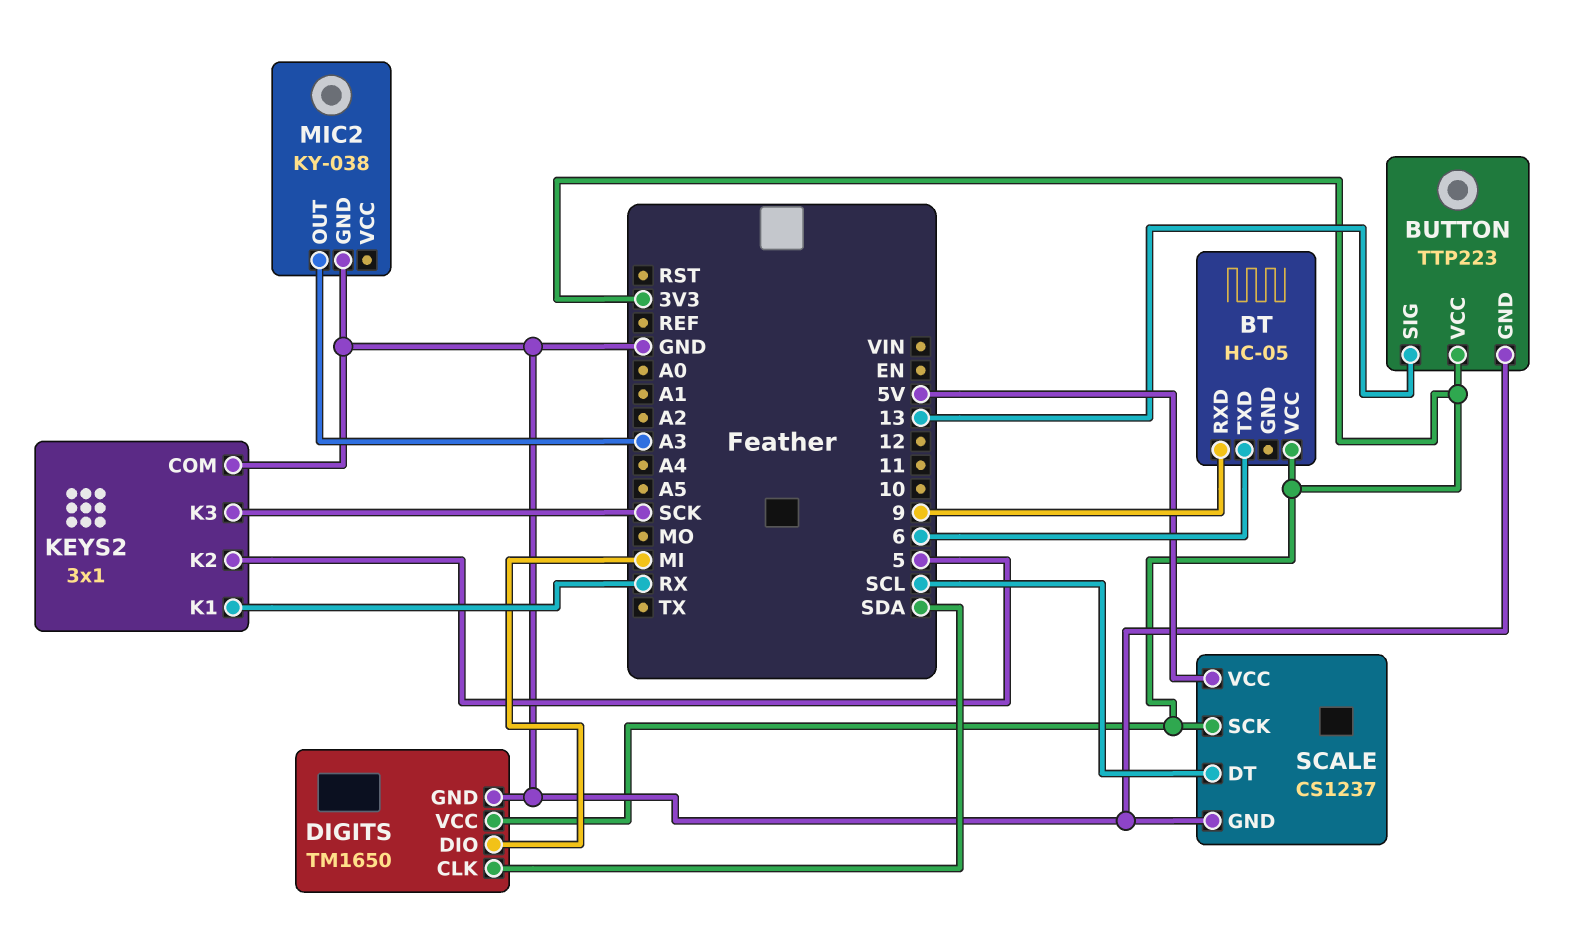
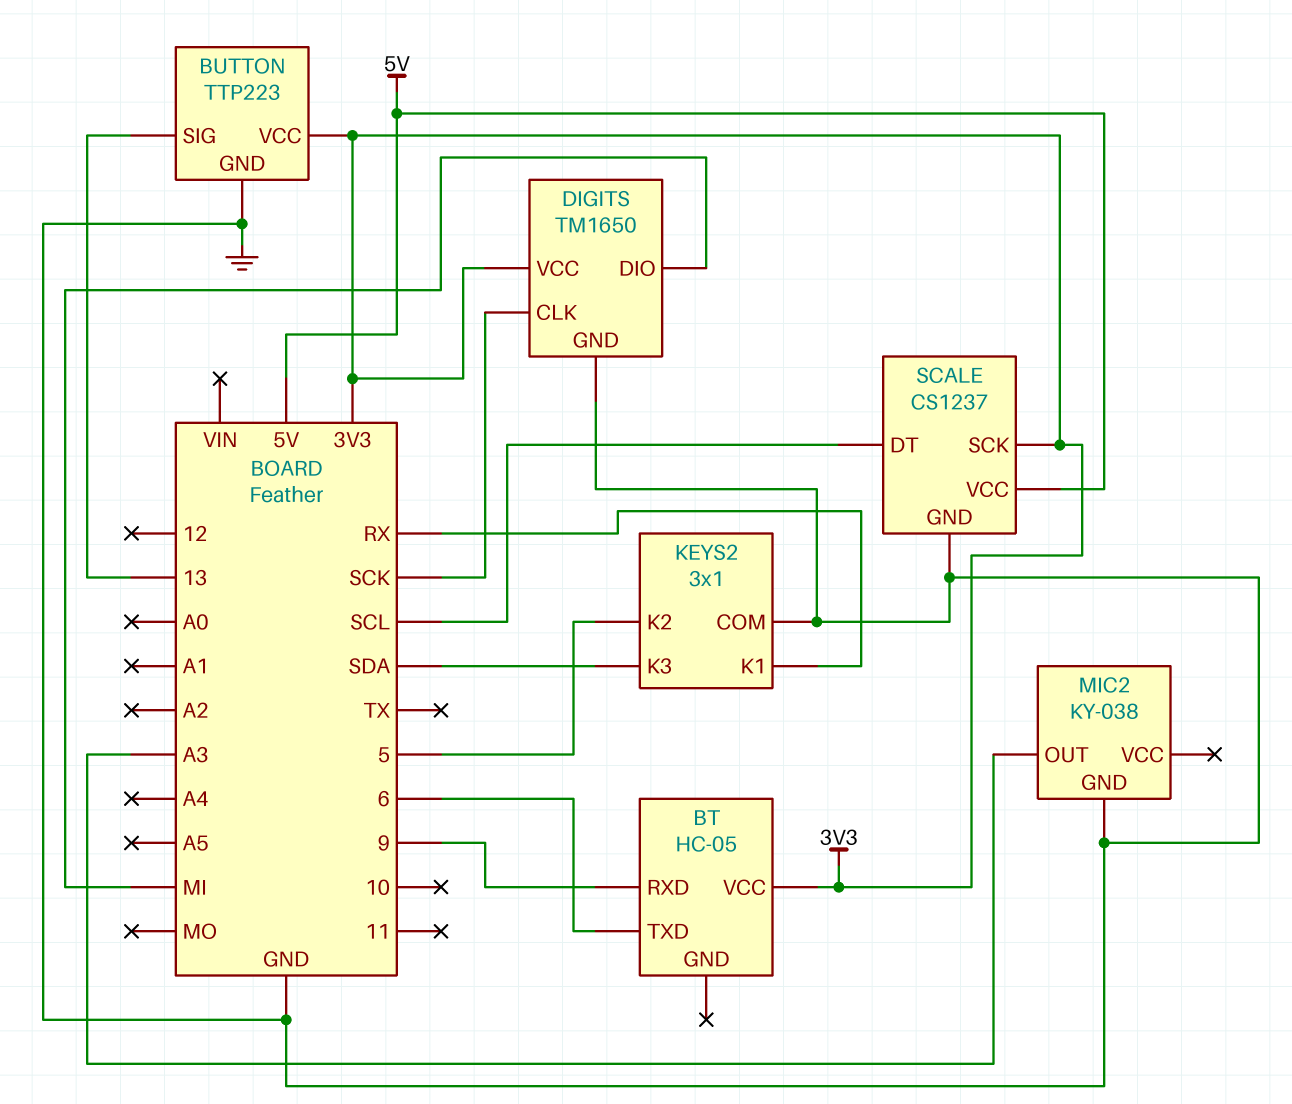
DIGITS pin CLK: SDA -> SCK
KEYS2 pin K3: SCK -> SDA

